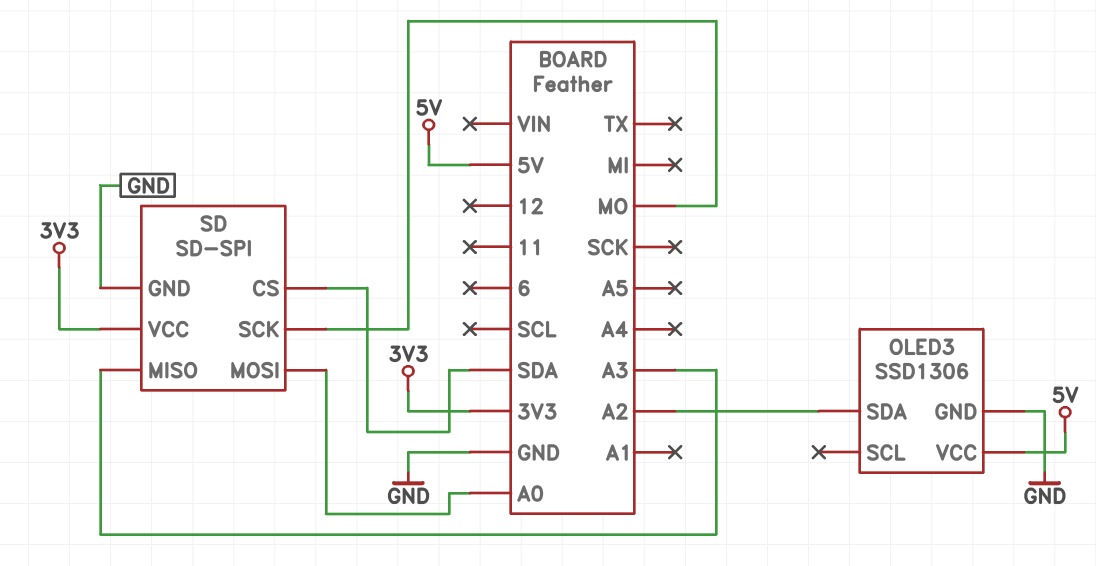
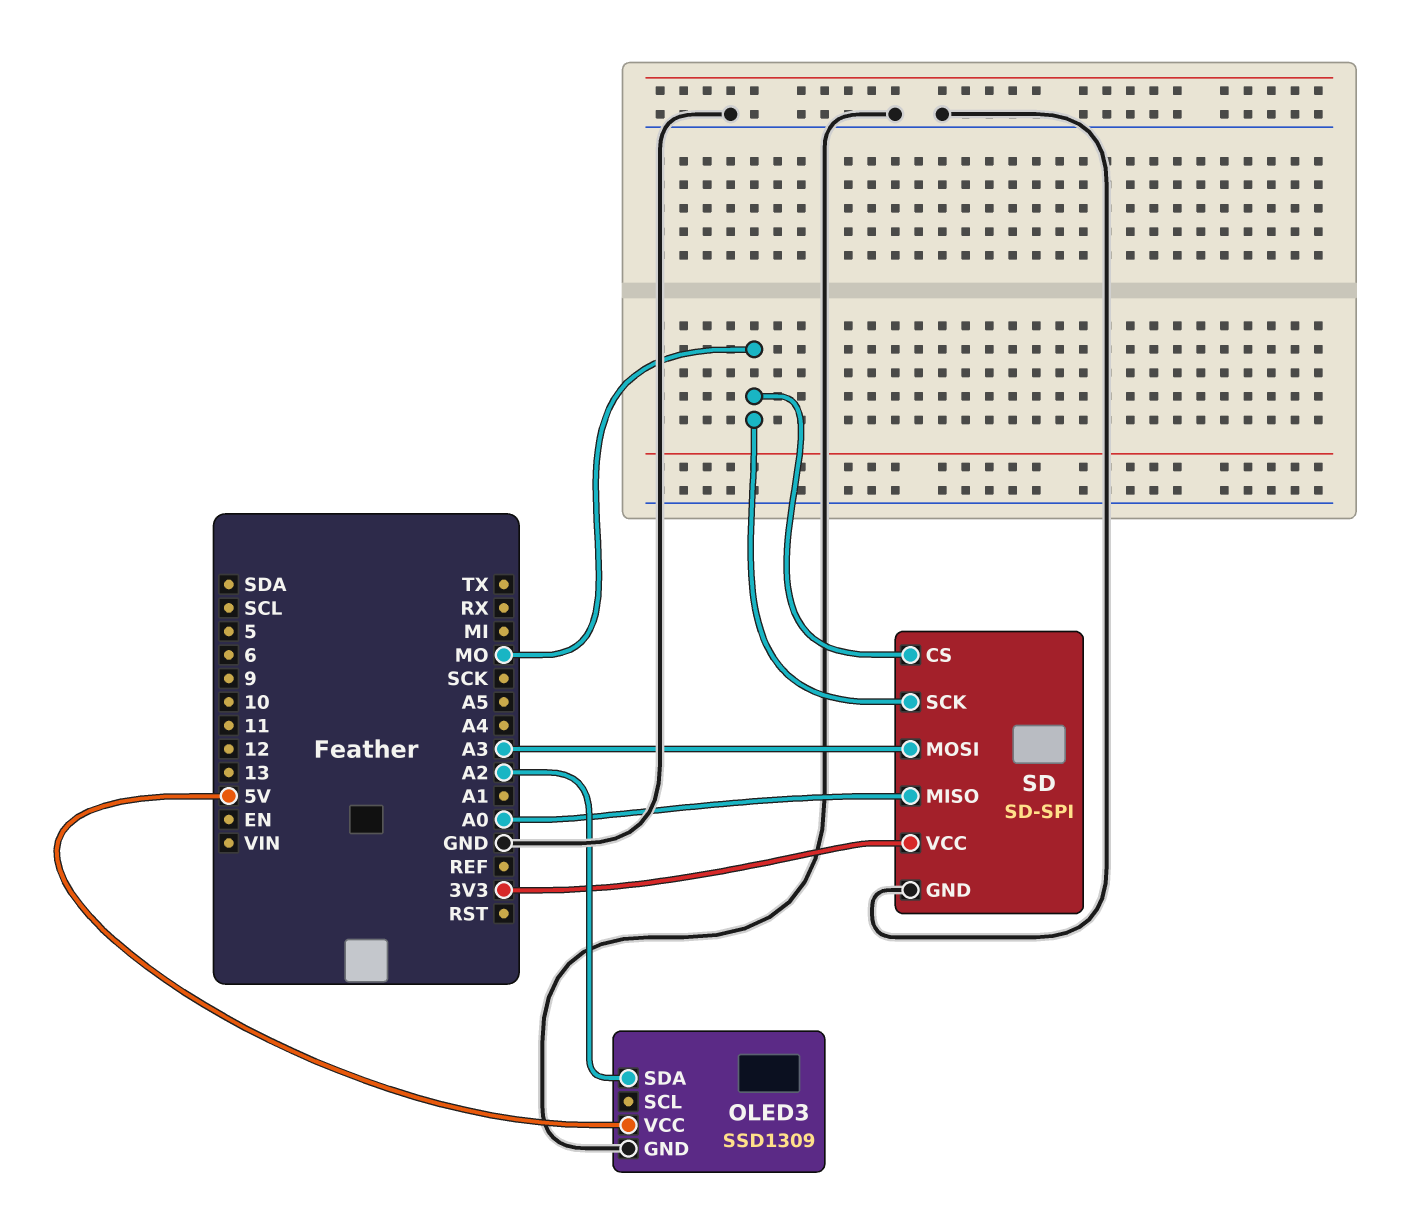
OLED3: SSD1306 -> SSD1309
SD pin CS: SDA -> MO
SD pin MISO: A3 -> A0
SD pin MOSI: A0 -> A3

